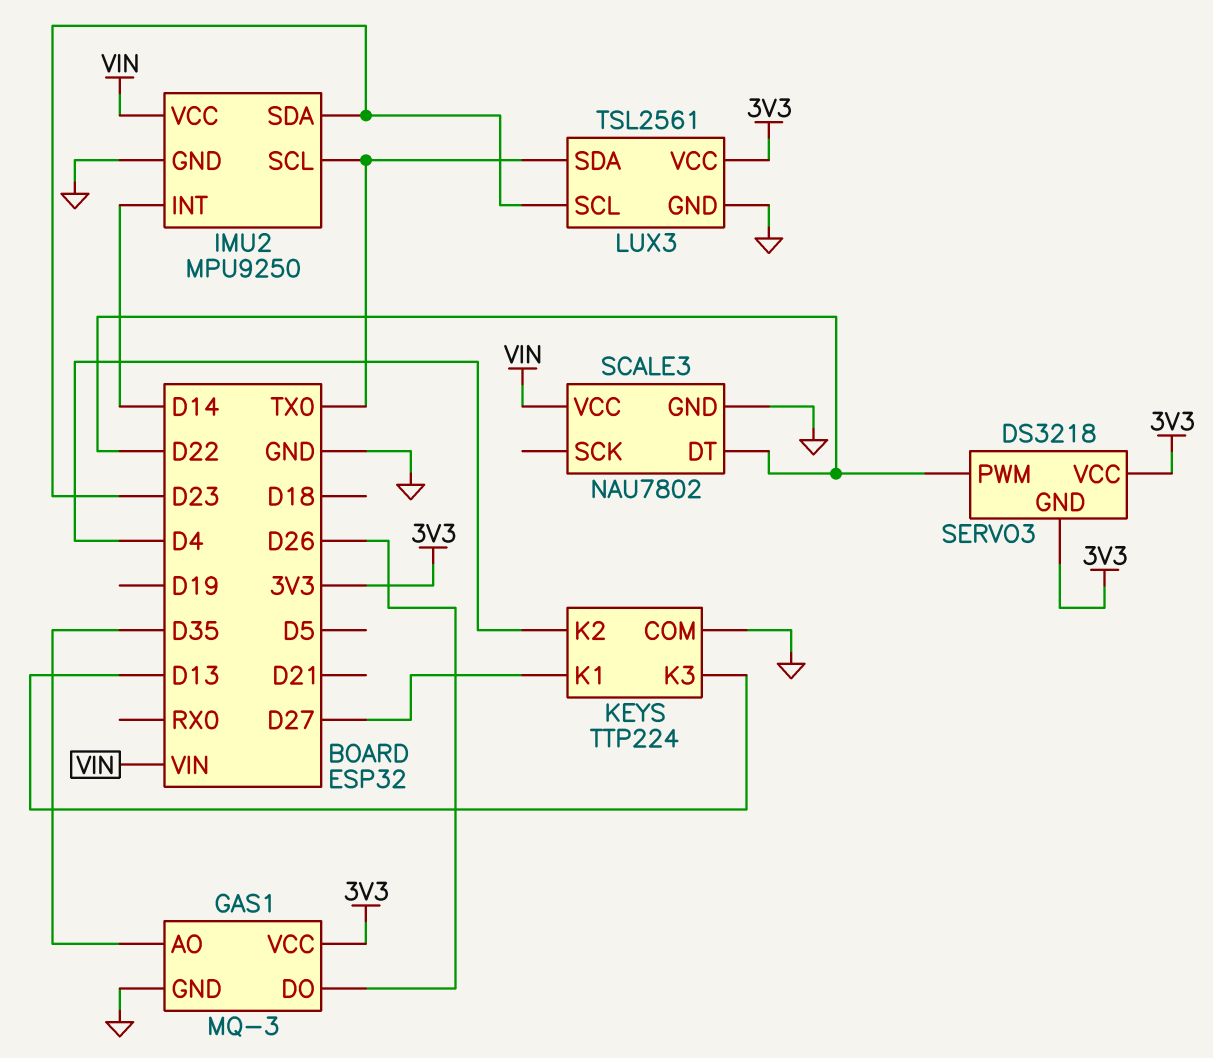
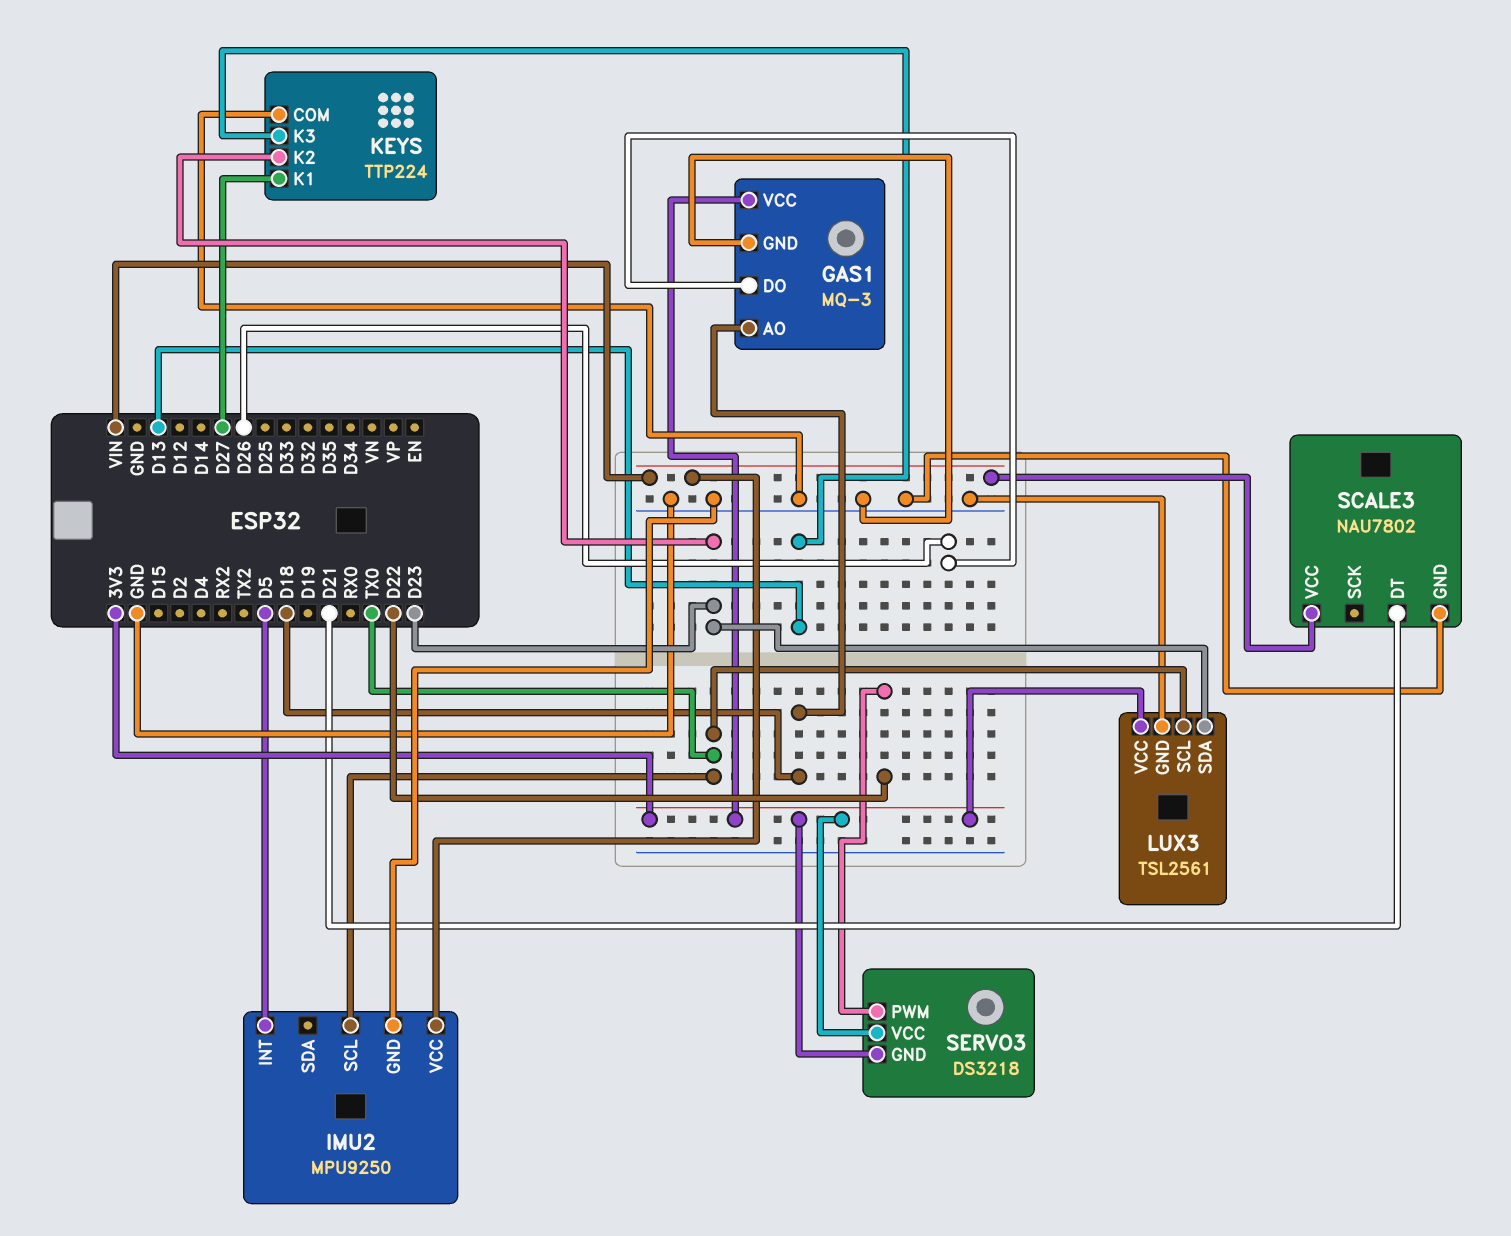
GAS1 pin AO: D35 -> D18
IMU2 pin INT: D14 -> D5
IMU2 pin SDA: D23 -> none
KEYS pin K2: D4 -> D23
LUX3 pin SCL: D23 -> TX0
LUX3 pin SDA: TX0 -> D23
SCALE3 pin DT: D22 -> D21

